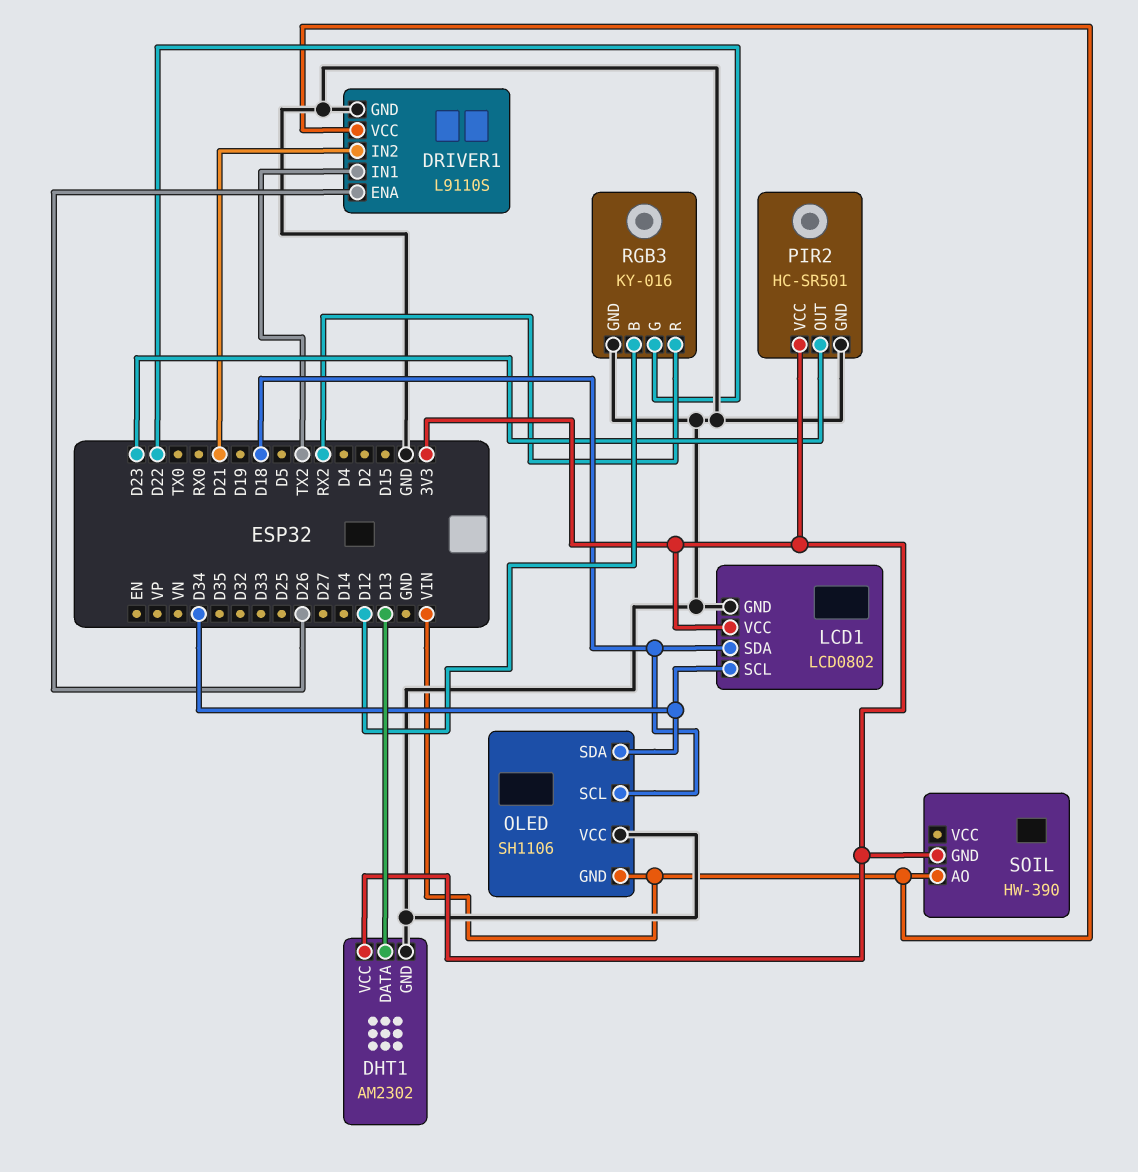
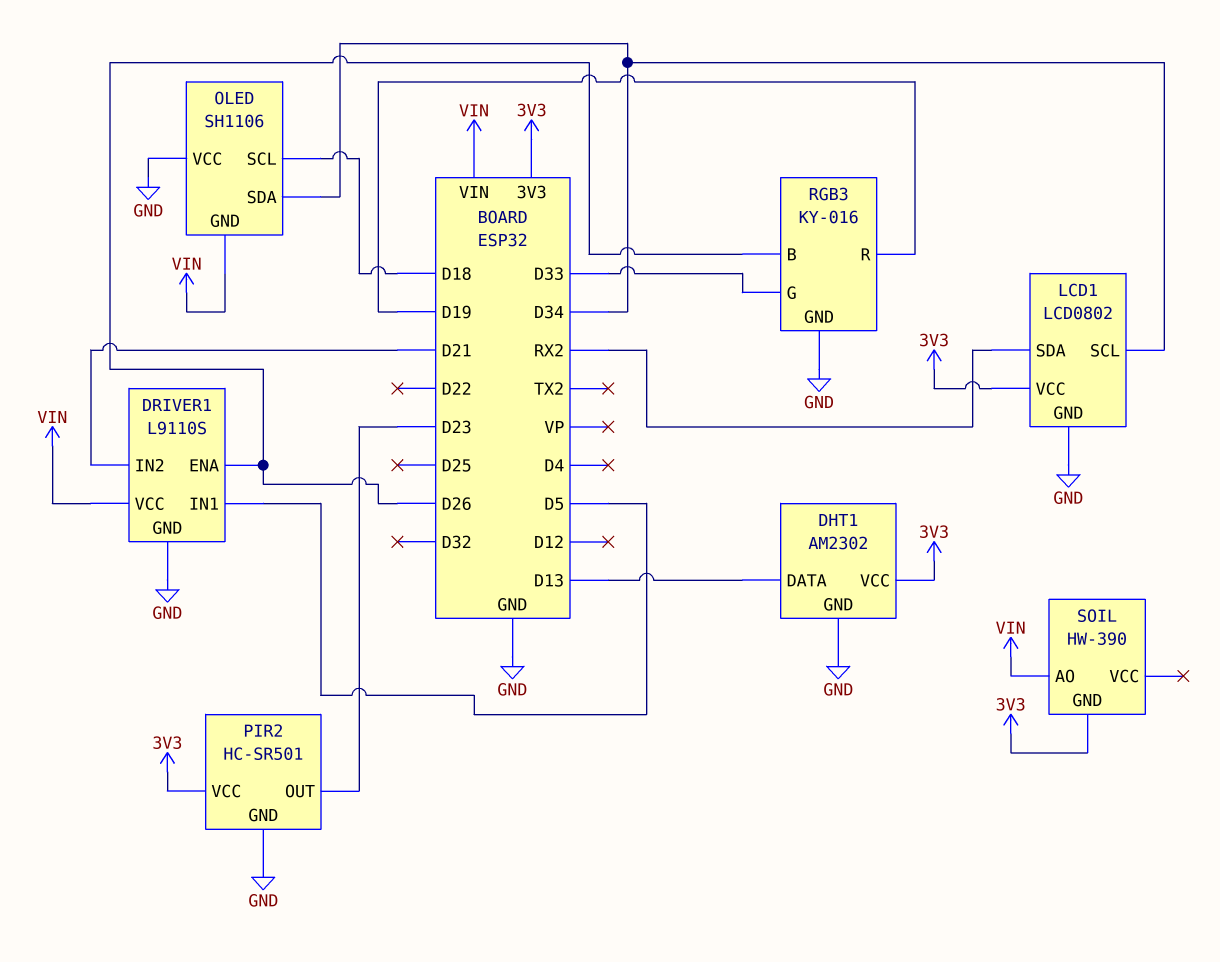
DRIVER1 pin IN1: TX2 -> D5
LCD1 pin SDA: D18 -> RX2
RGB3 pin B: D12 -> D26
RGB3 pin G: D22 -> D33
RGB3 pin R: RX2 -> D19

